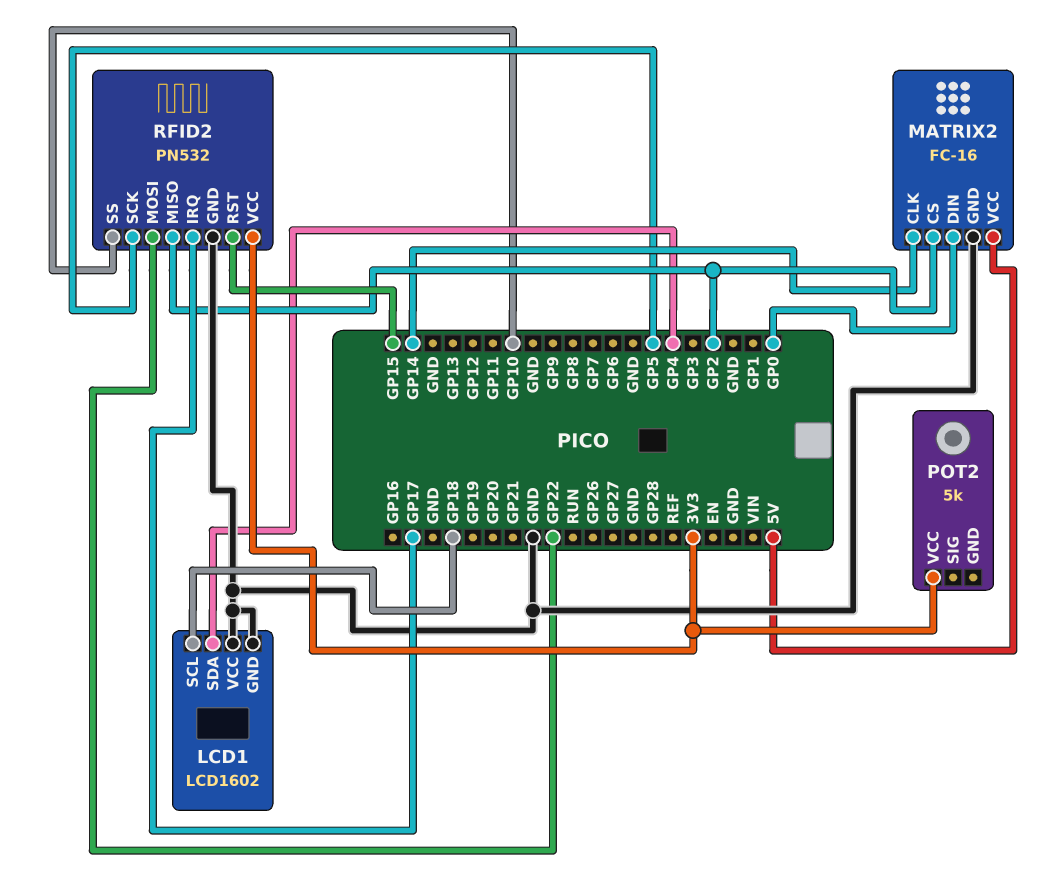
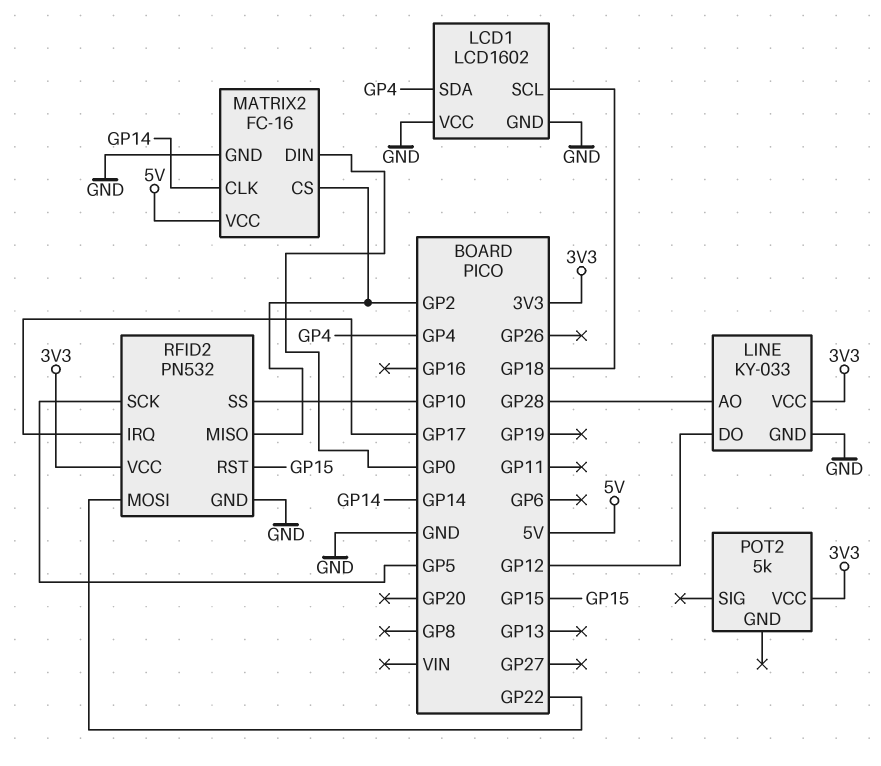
LINE: none -> KY-033
LINE pin AO: none -> GP28
LINE pin DO: none -> GP12
LINE pin GND: none -> GND
LINE pin VCC: none -> 3V3

